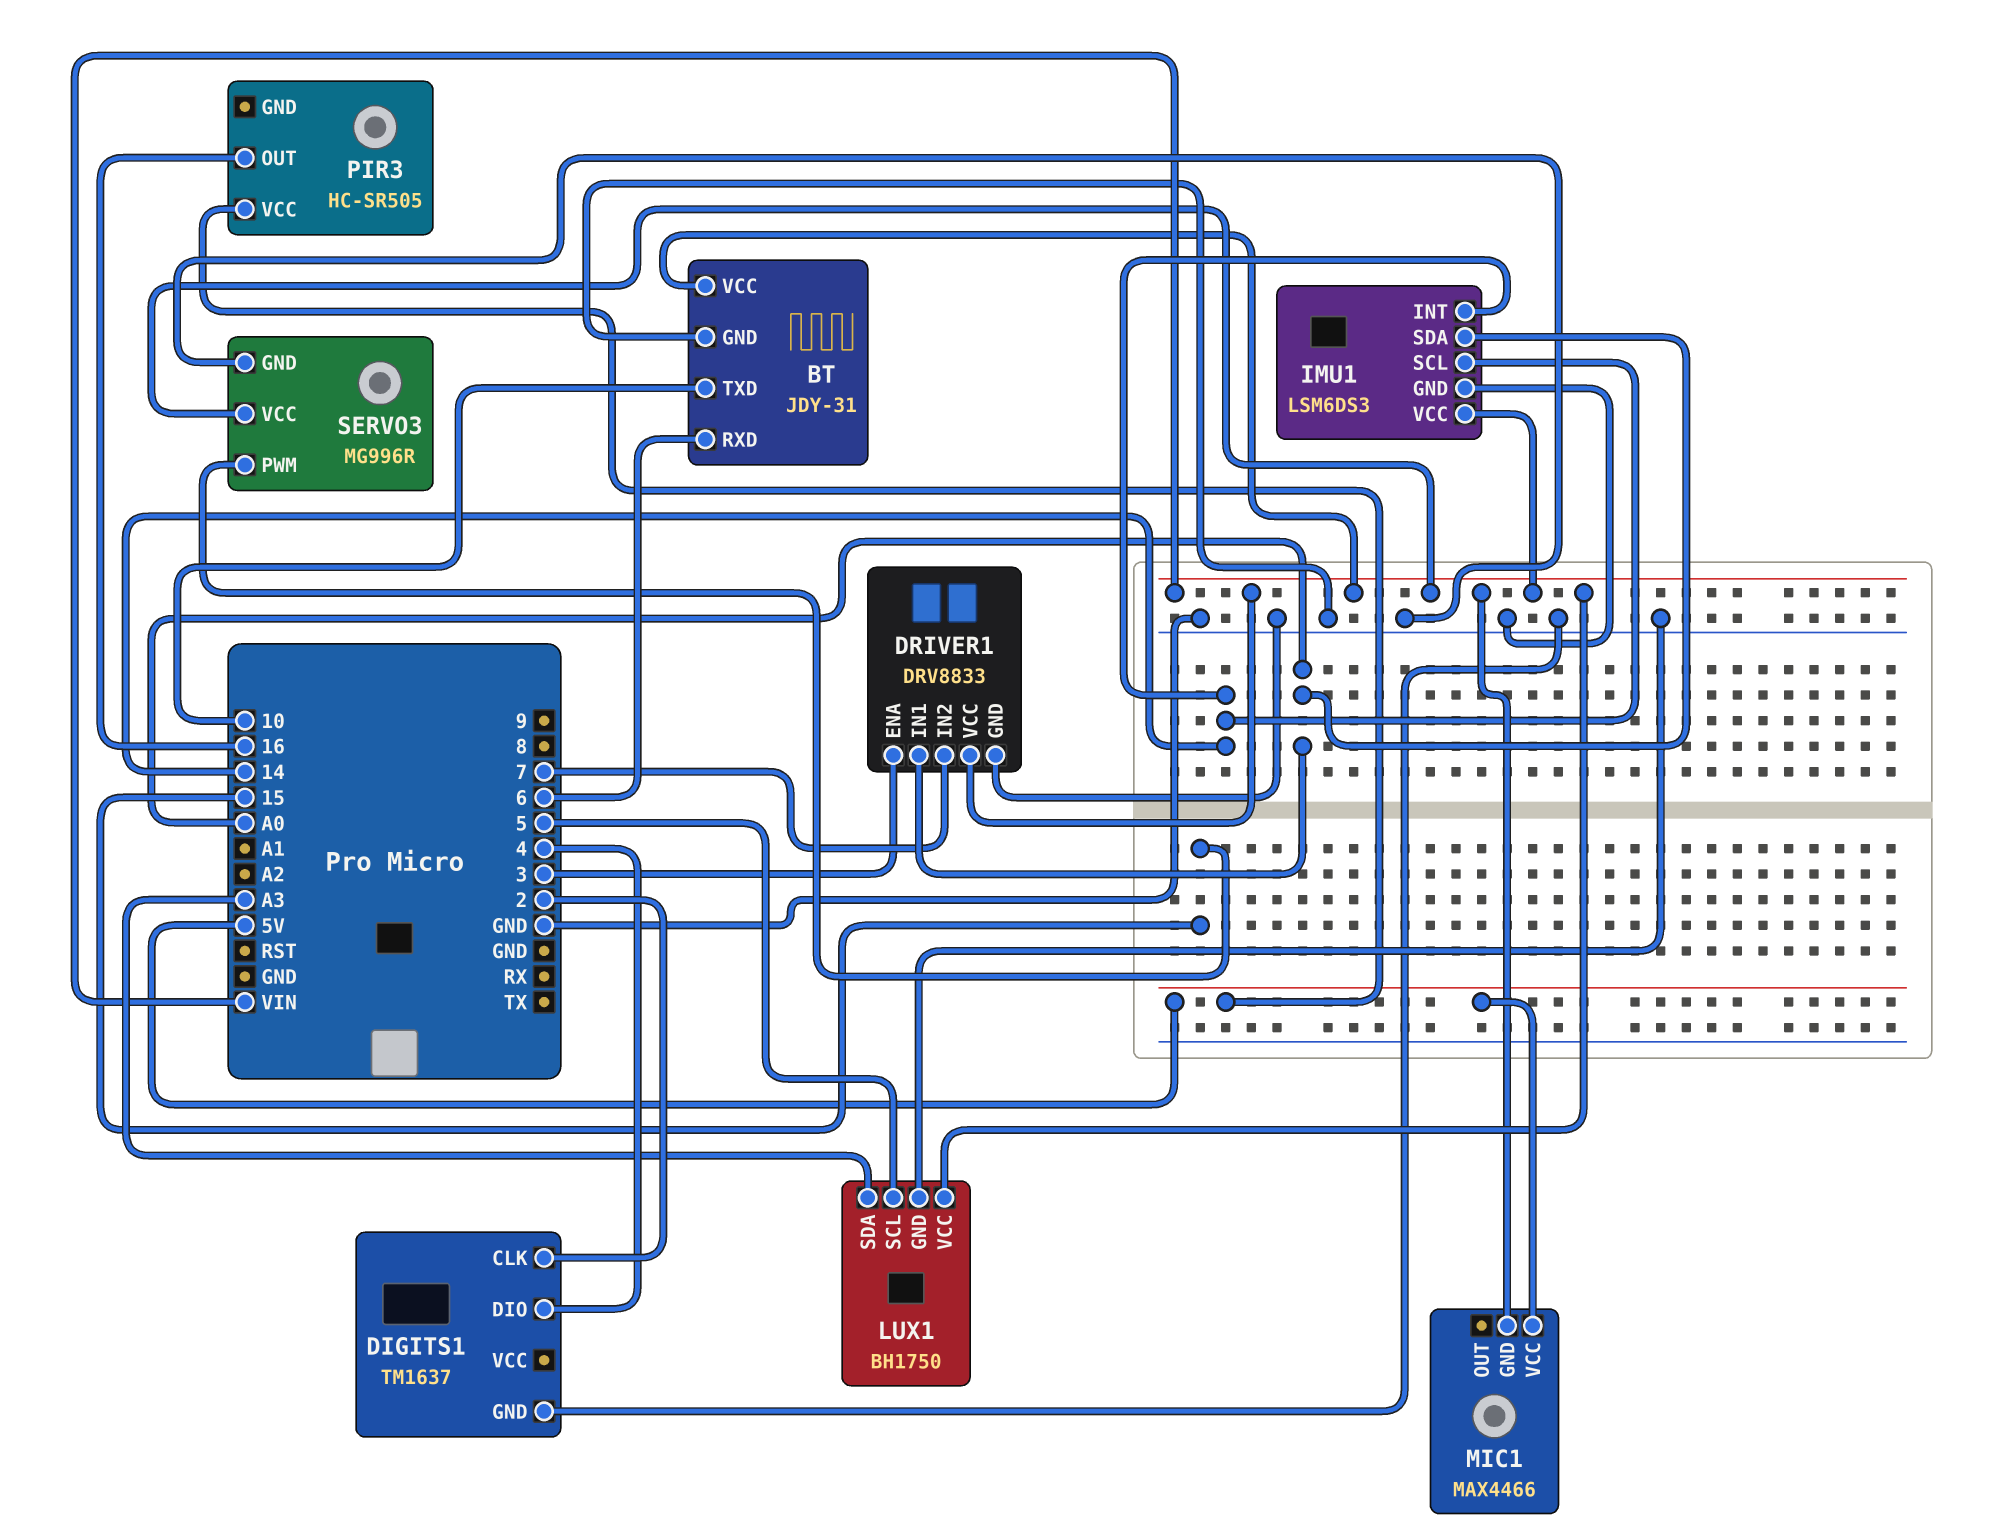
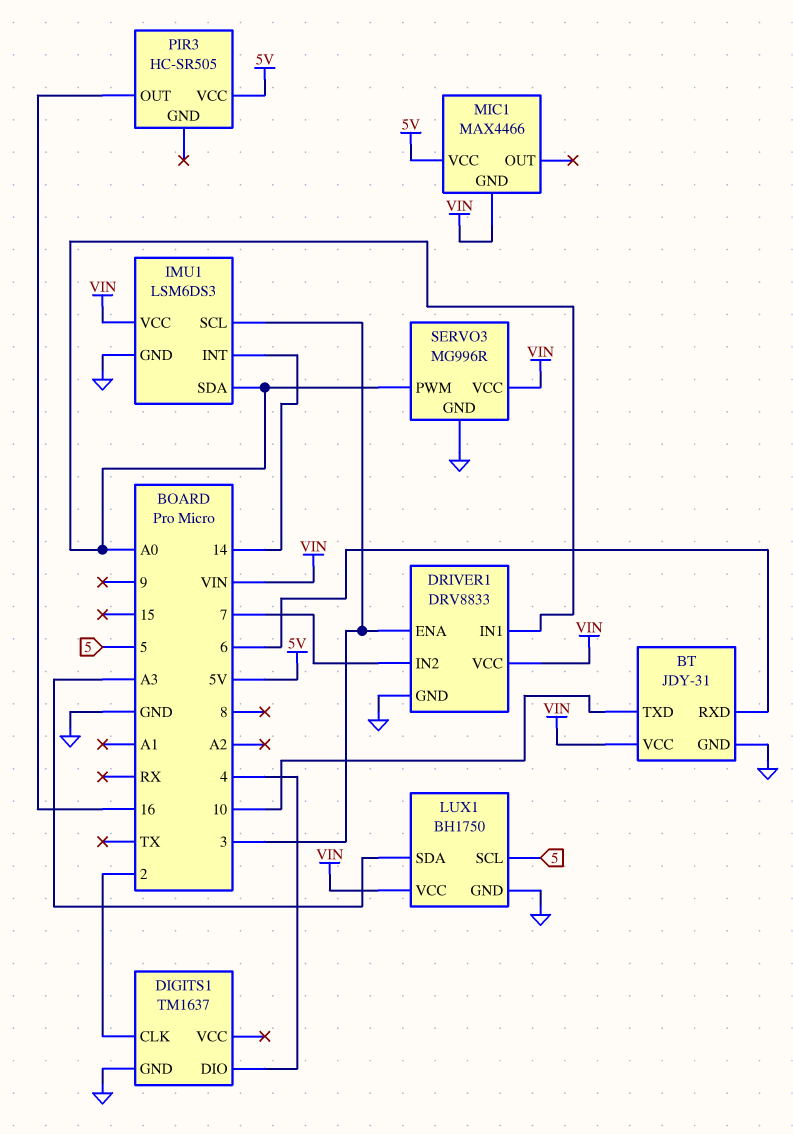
IMU1 pin SCL: 14 -> 3
SERVO3 pin PWM: 15 -> A0

